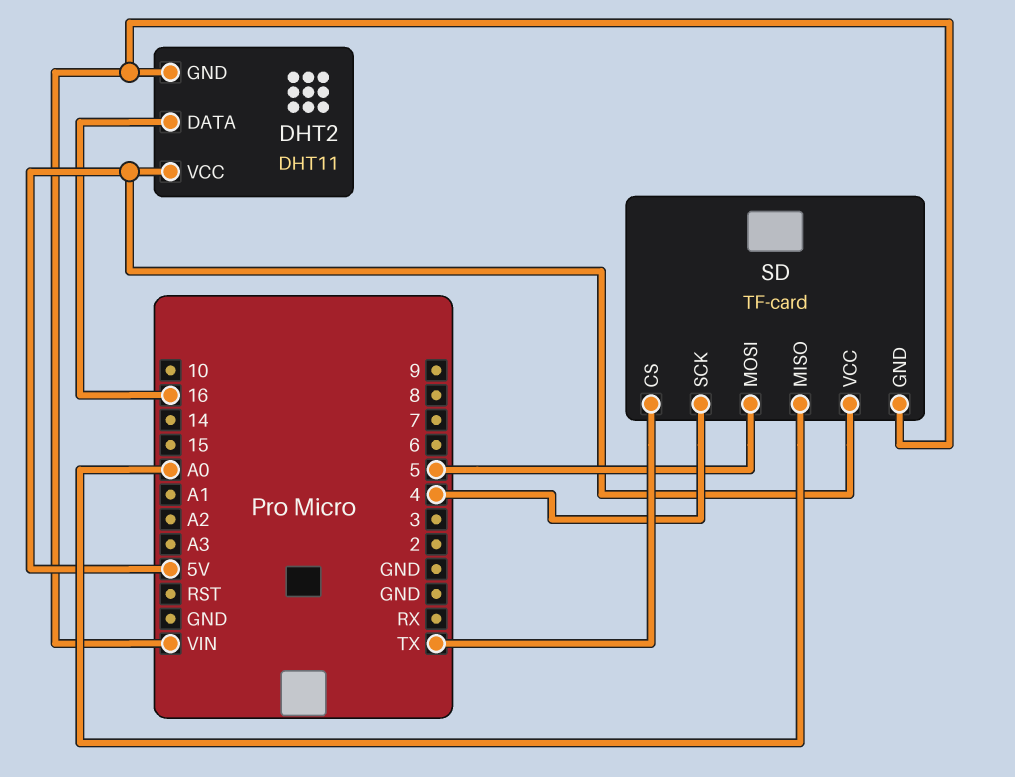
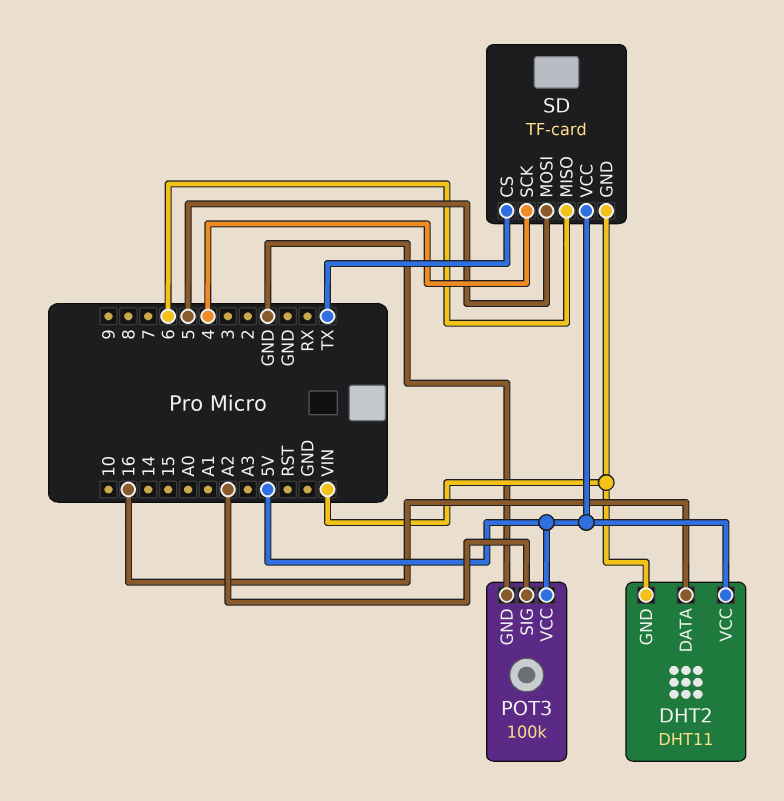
POT3: none -> 100k
POT3 pin GND: none -> GND
POT3 pin SIG: none -> A2
POT3 pin VCC: none -> 5V
SD pin MISO: A0 -> 6

